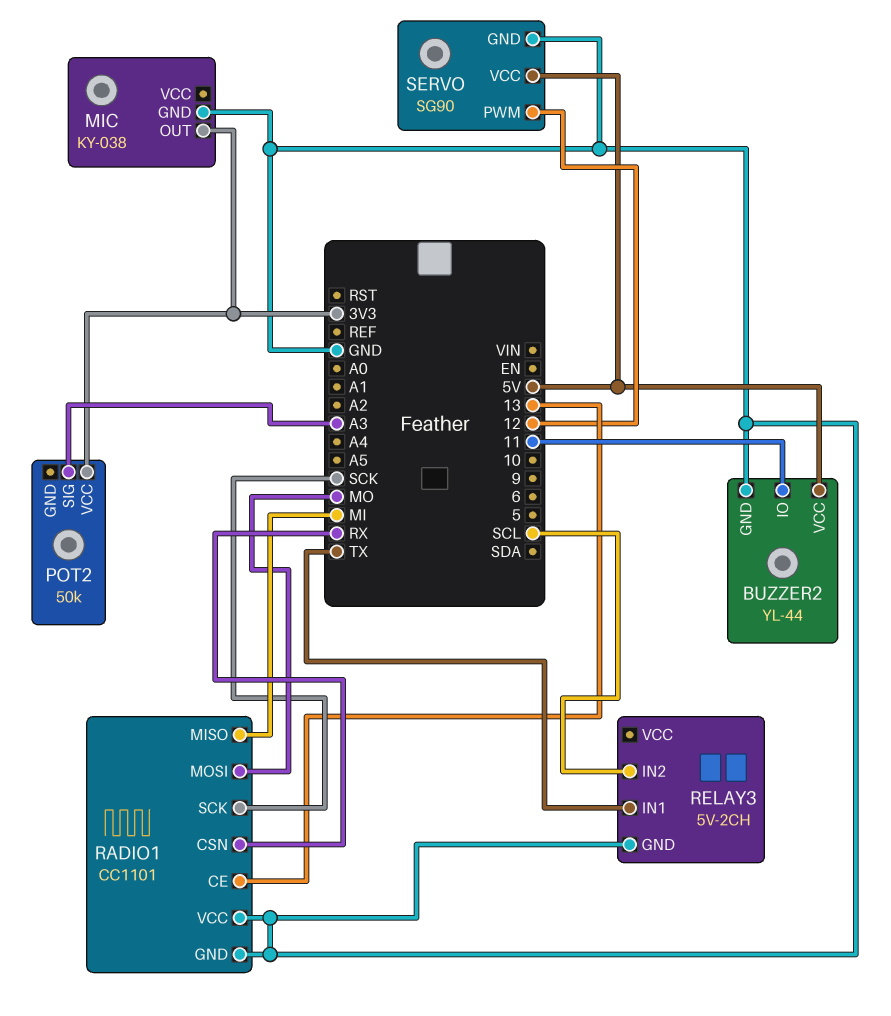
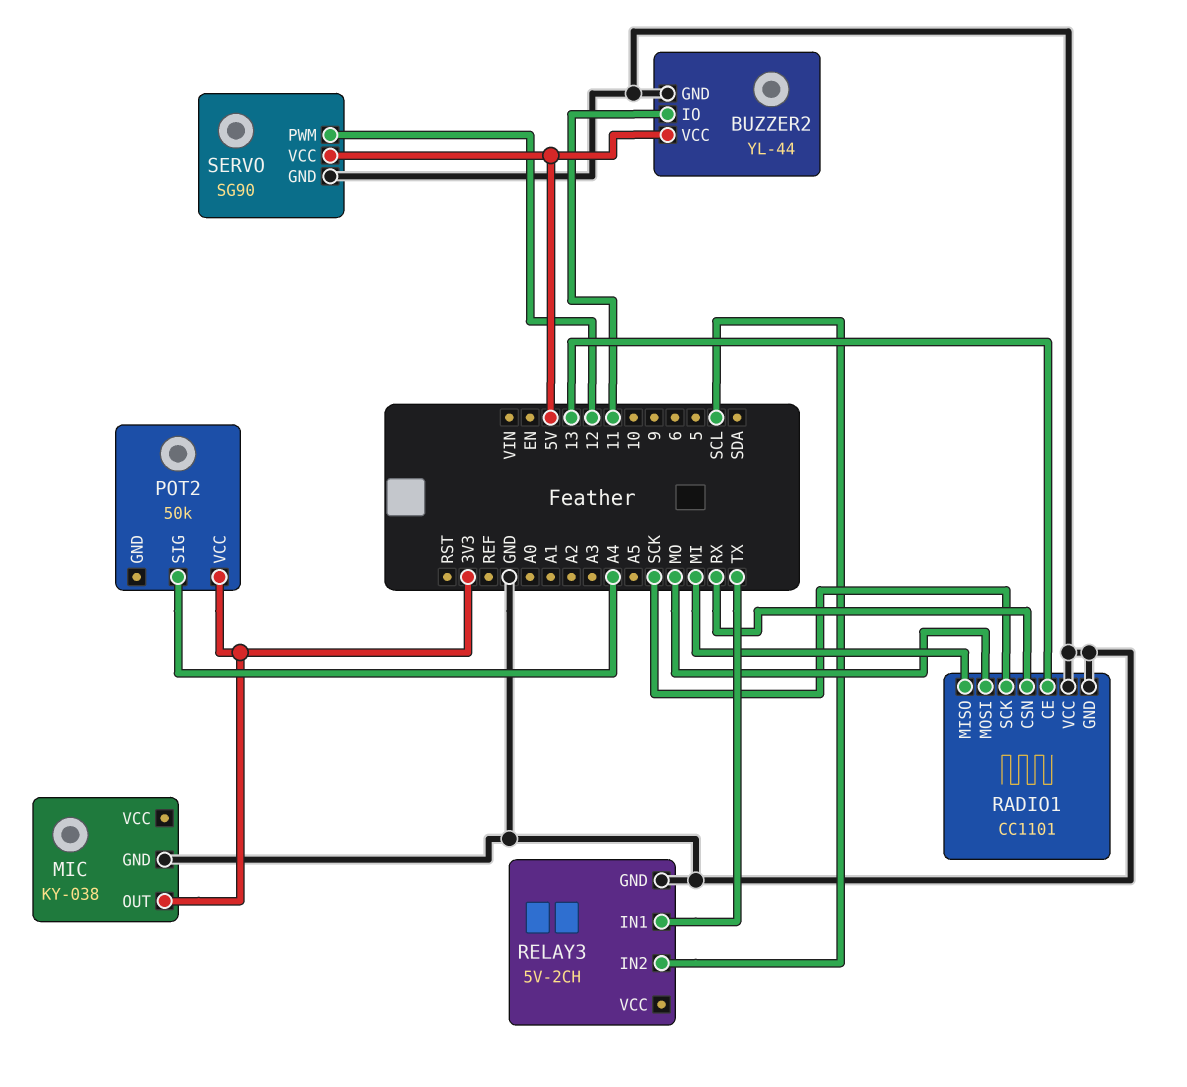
POT2 pin SIG: A3 -> A4

